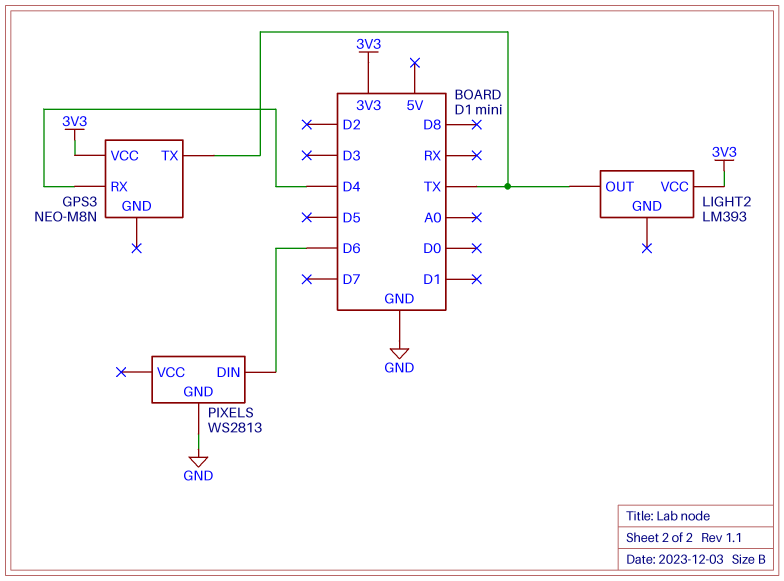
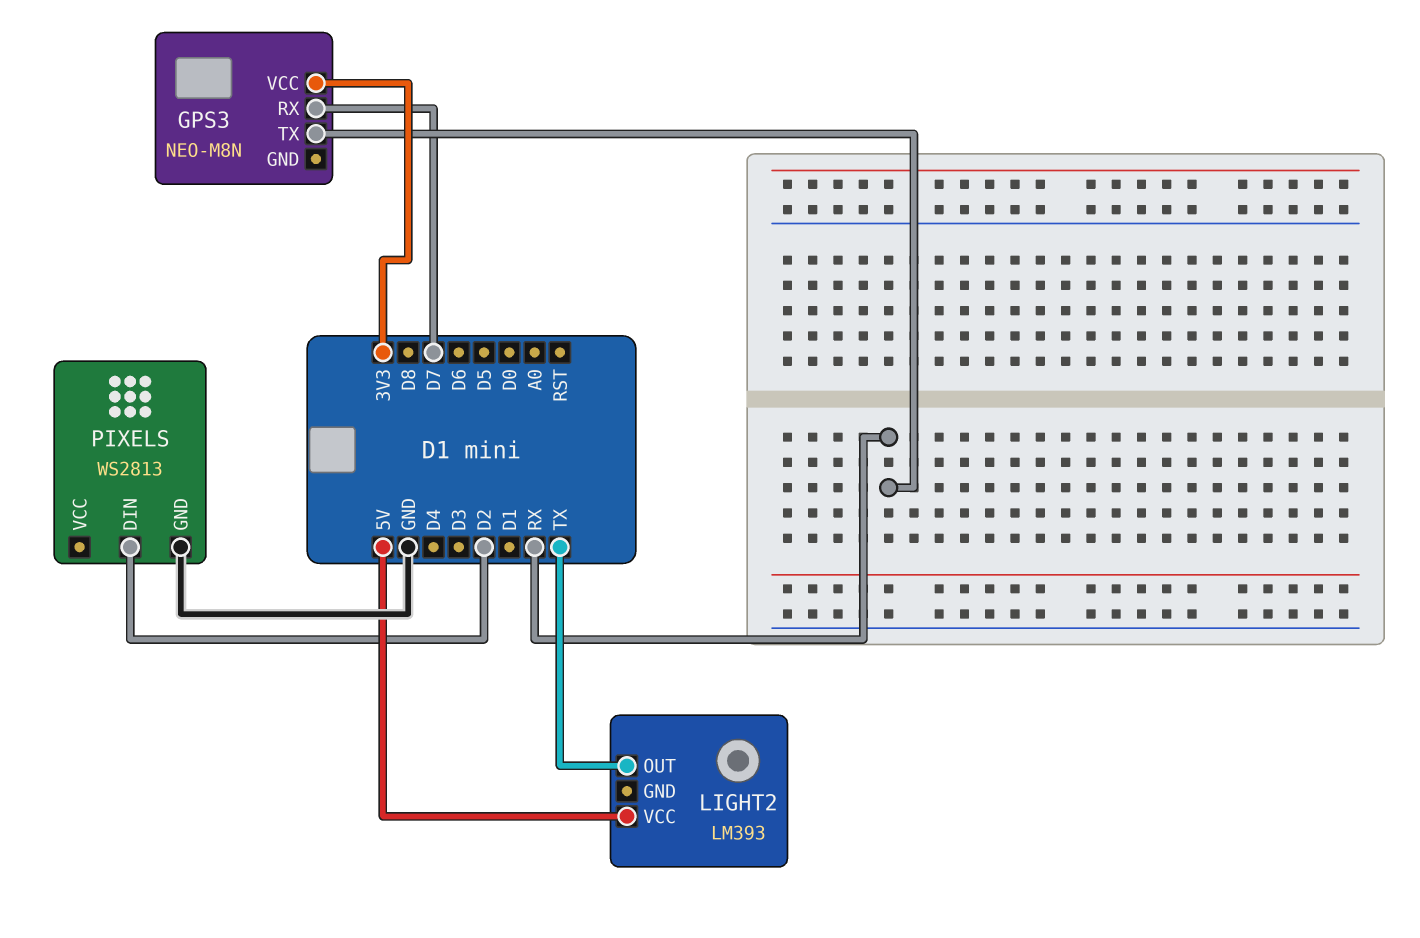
GPS3 pin RX: D4 -> D7
GPS3 pin TX: TX -> RX
LIGHT2 pin VCC: 3V3 -> 5V
PIXELS pin DIN: D6 -> D2

